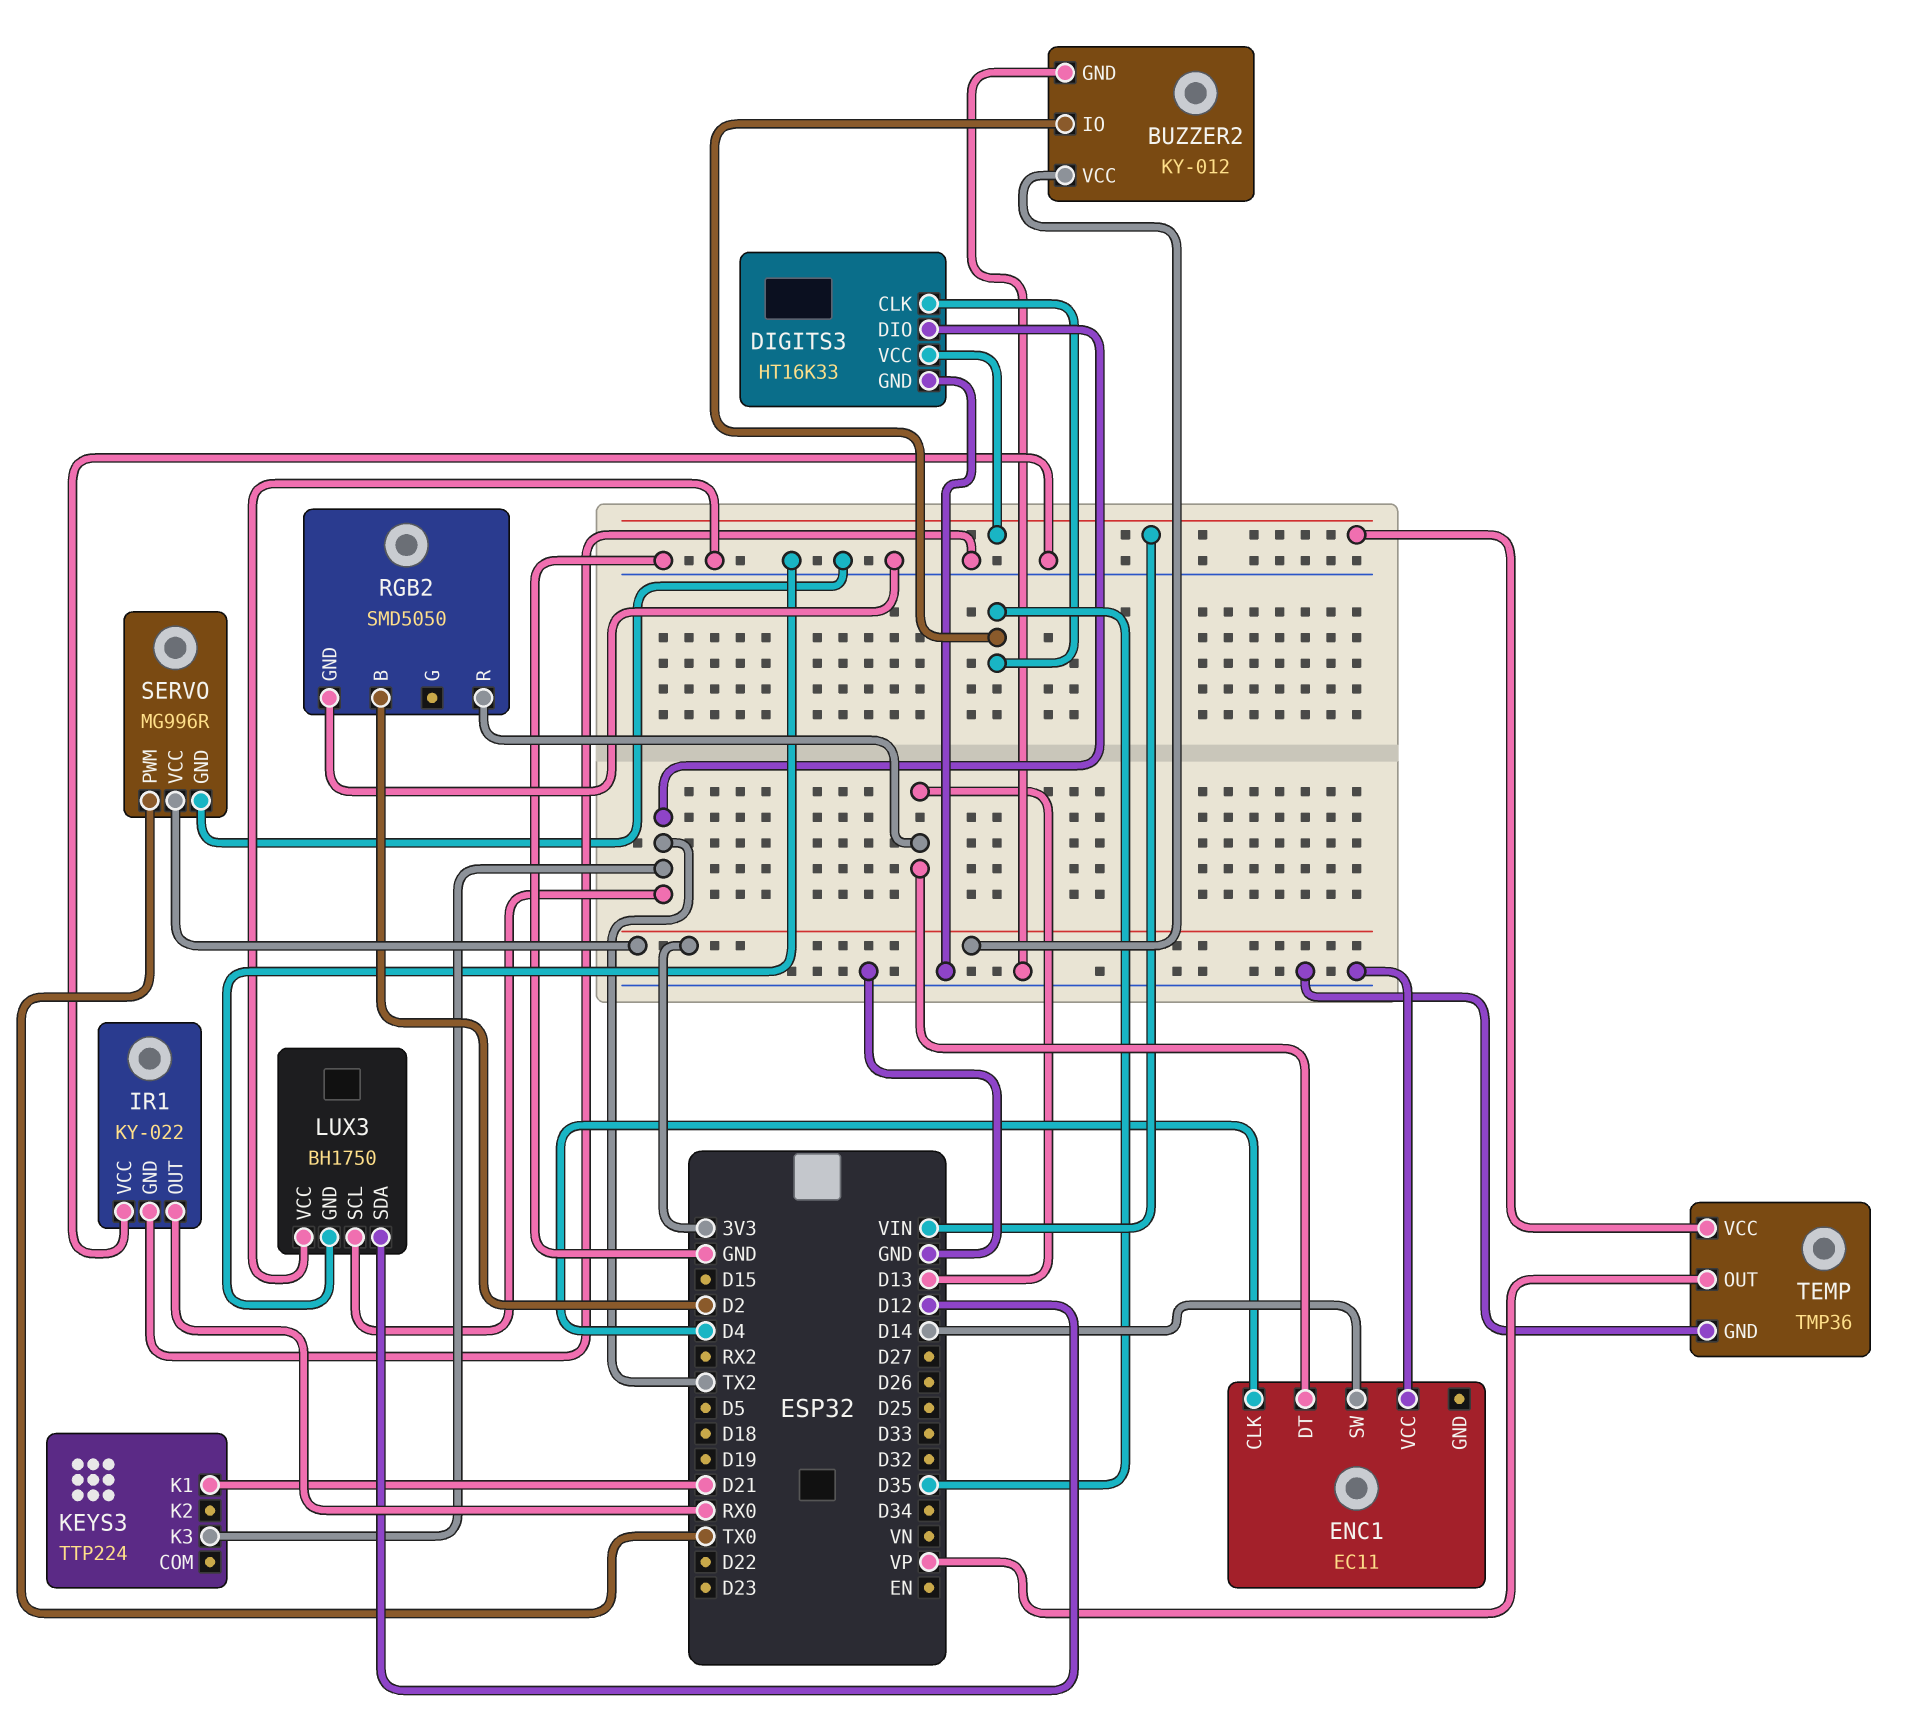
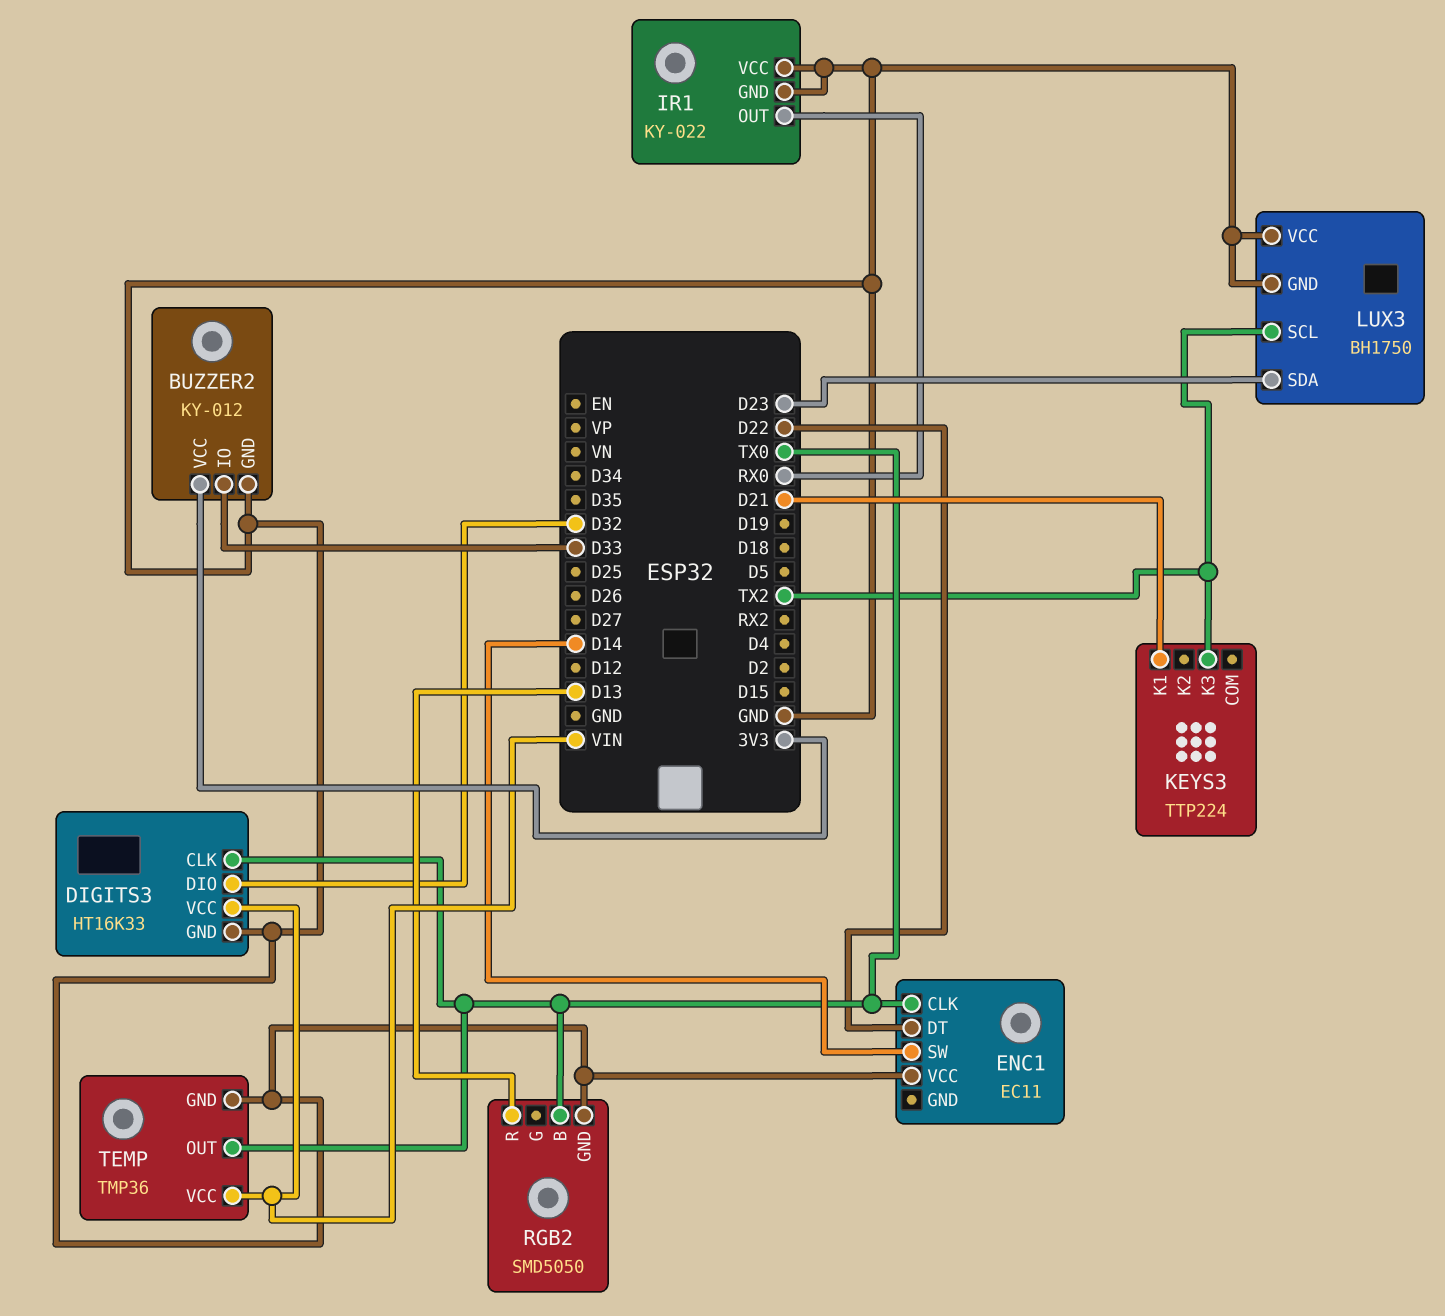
BUZZER2 pin IO: D35 -> D33
DIGITS3 pin CLK: D35 -> TX0
DIGITS3 pin DIO: TX2 -> D32
ENC1 pin CLK: D4 -> TX0
ENC1 pin DT: D13 -> D22
LUX3 pin SDA: D12 -> D23
RGB2 pin B: D2 -> TX0
SERVO: MG996R -> none
SERVO pin GND: GND -> none
SERVO pin PWM: TX0 -> none
SERVO pin VCC: 3V3 -> none
TEMP pin OUT: VP -> TX0

